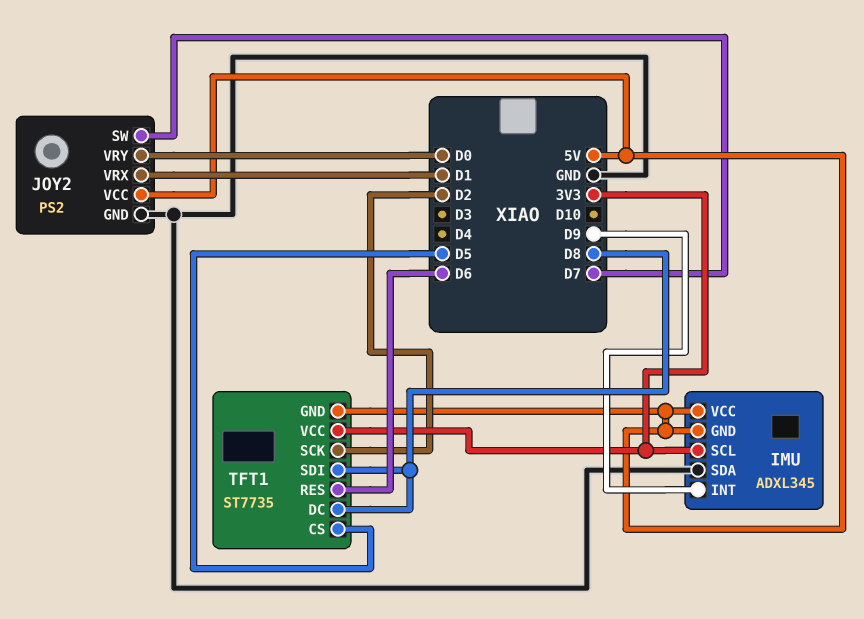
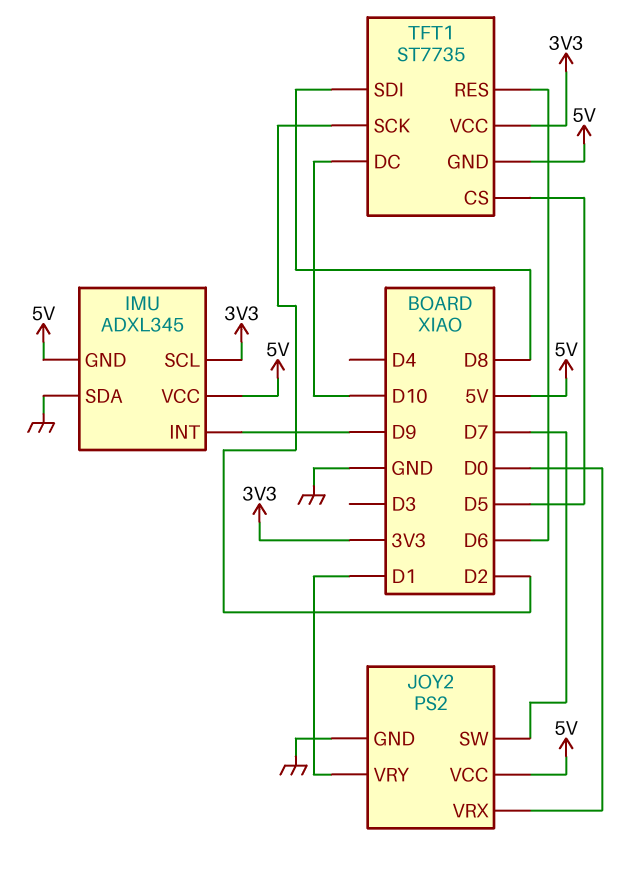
JOY2 pin VRX: D1 -> D0
JOY2 pin VRY: D0 -> D1
TFT1 pin DC: D8 -> D10

